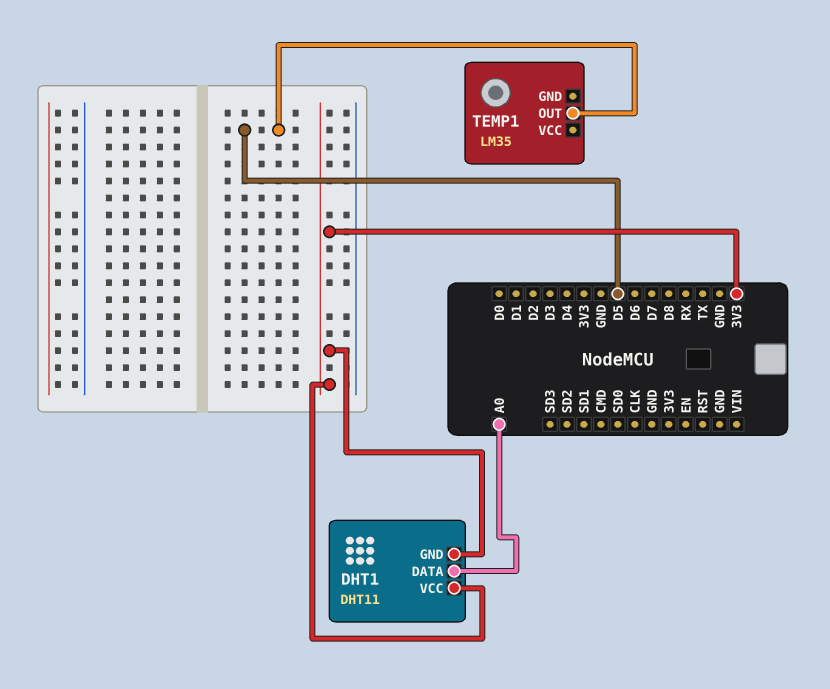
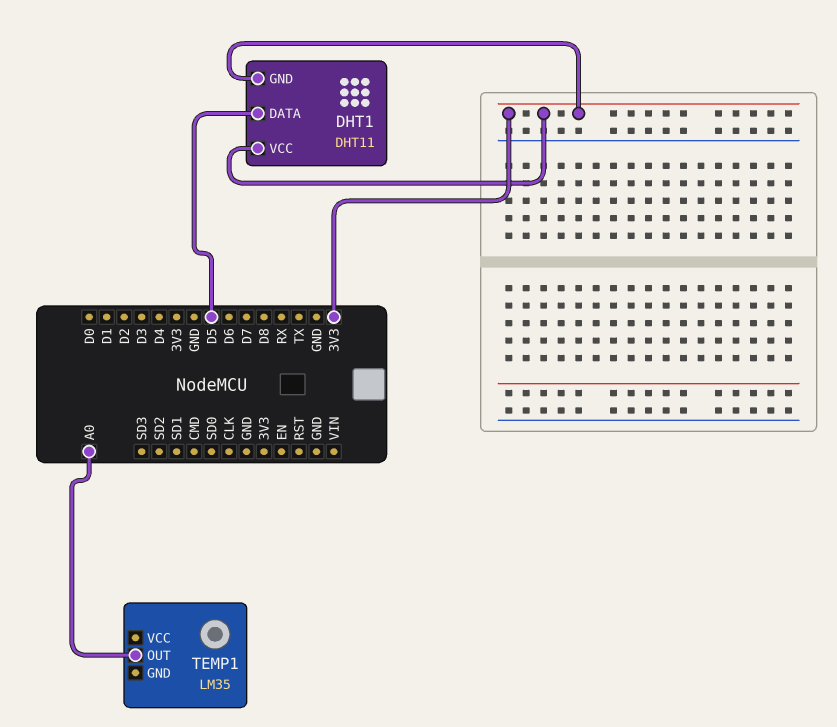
DHT1 pin DATA: A0 -> D5
TEMP1 pin OUT: D5 -> A0

